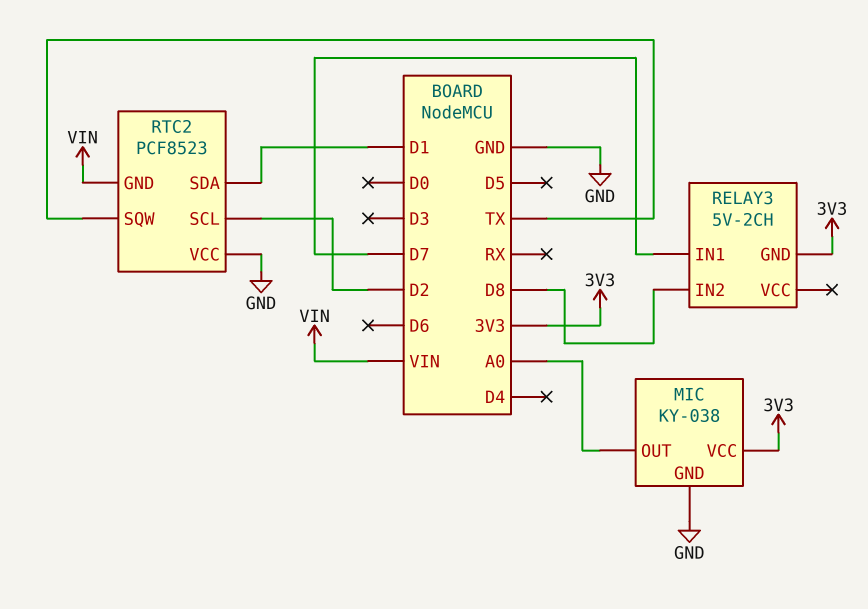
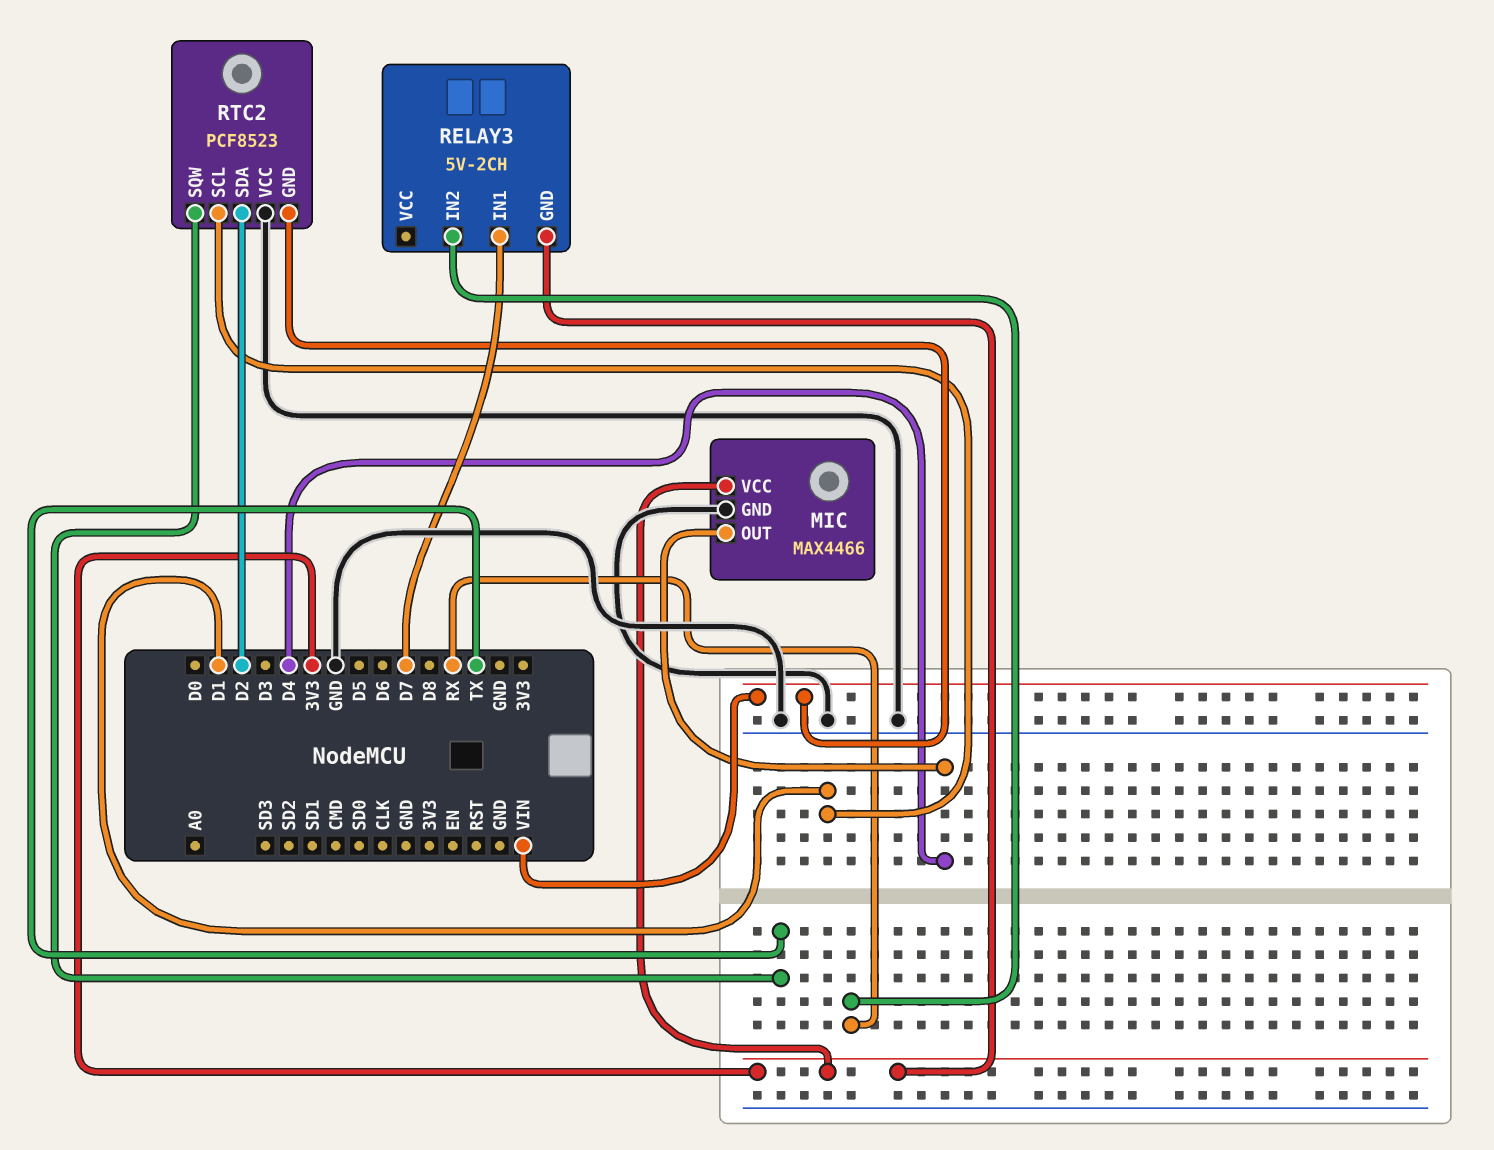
MIC: KY-038 -> MAX4466
MIC pin OUT: A0 -> D4
RELAY3 pin IN2: D8 -> RX
RTC2 pin SCL: D2 -> D1
RTC2 pin SDA: D1 -> D2

